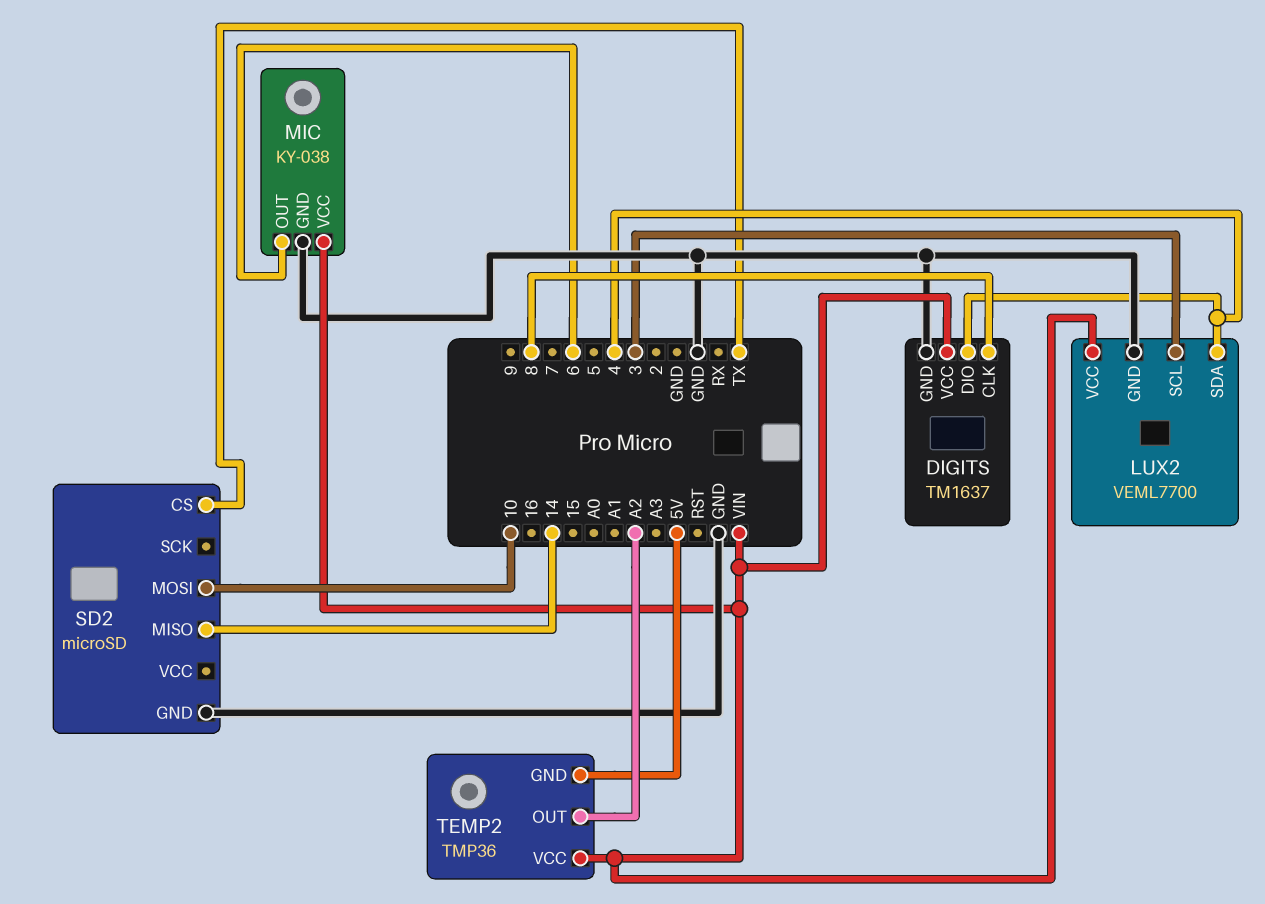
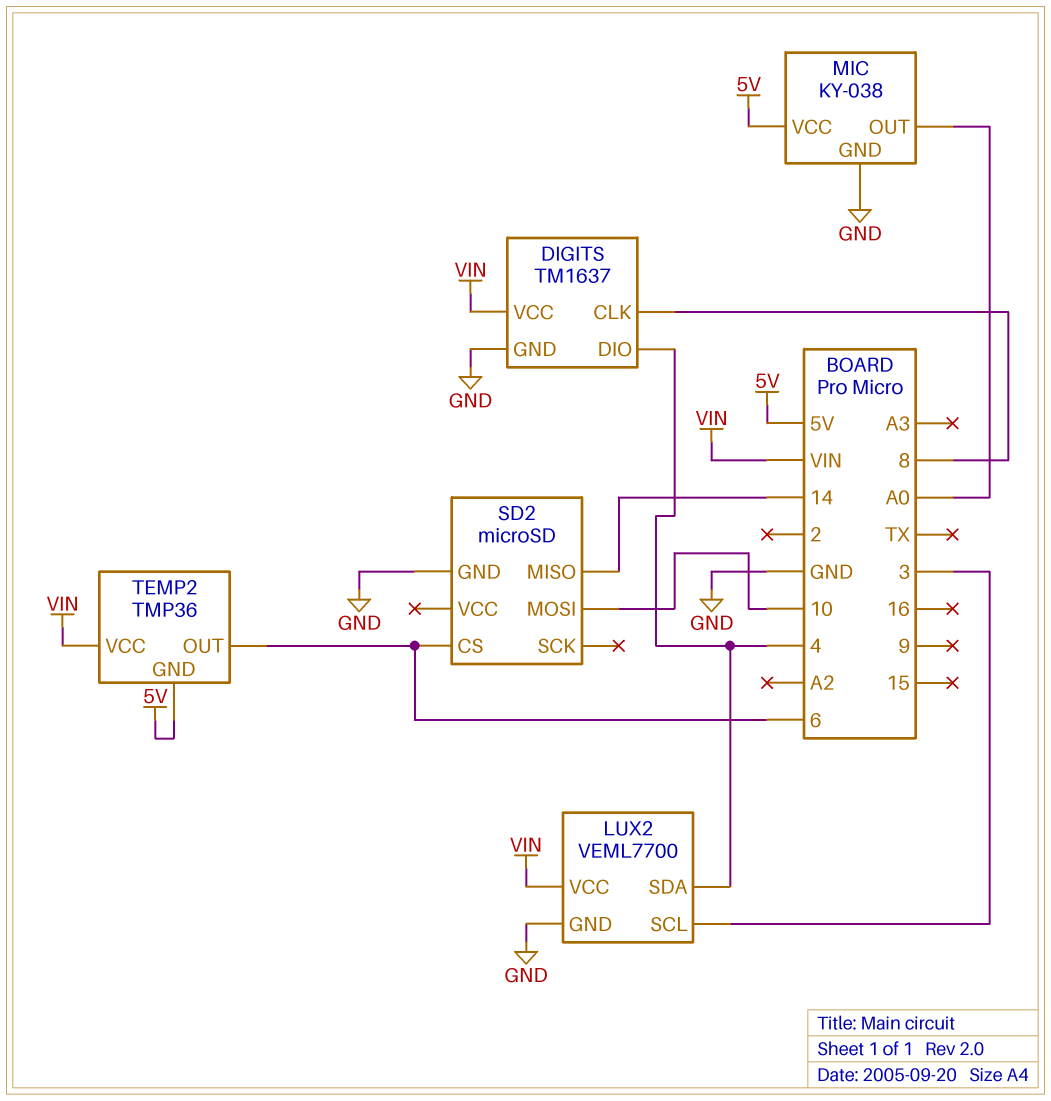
MIC pin OUT: 6 -> A0
MIC pin VCC: VIN -> 5V
SD2 pin CS: TX -> 6
TEMP2 pin OUT: A2 -> 6

